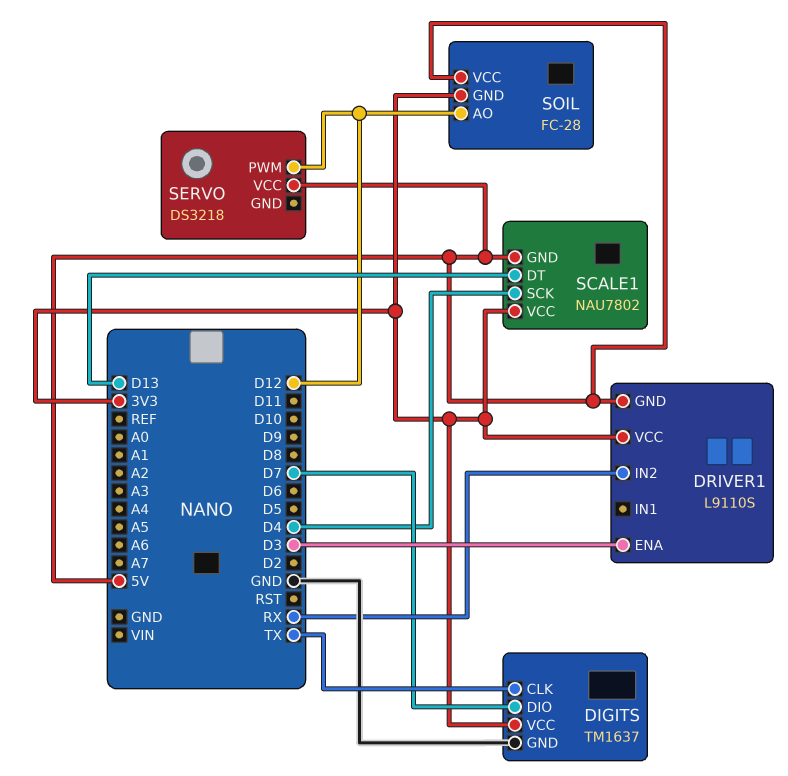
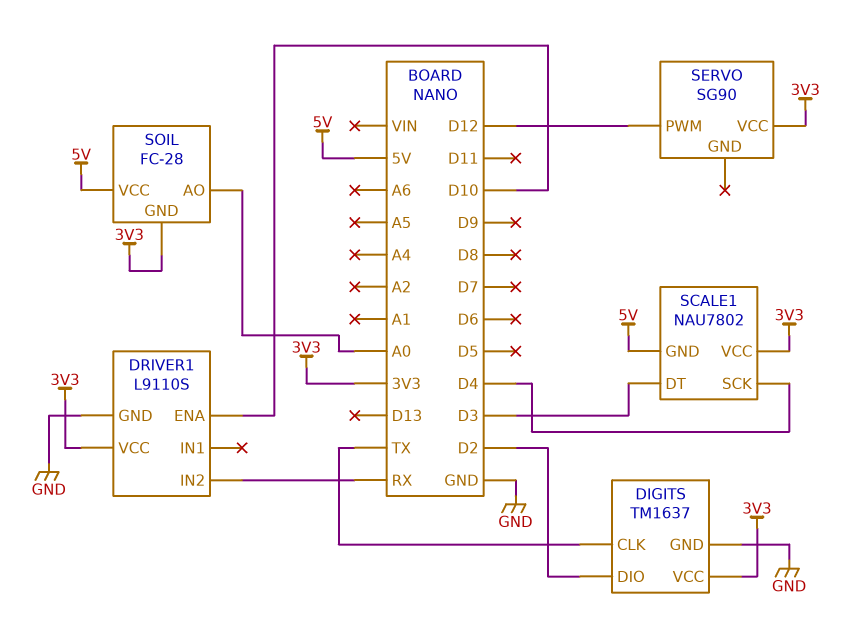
DIGITS pin DIO: D7 -> D2
DRIVER1 pin ENA: D3 -> D10
DRIVER1 pin GND: 5V -> GND
SCALE1 pin DT: D13 -> D3
SERVO: DS3218 -> SG90
SERVO pin VCC: 5V -> 3V3
SOIL pin AO: D12 -> A0

